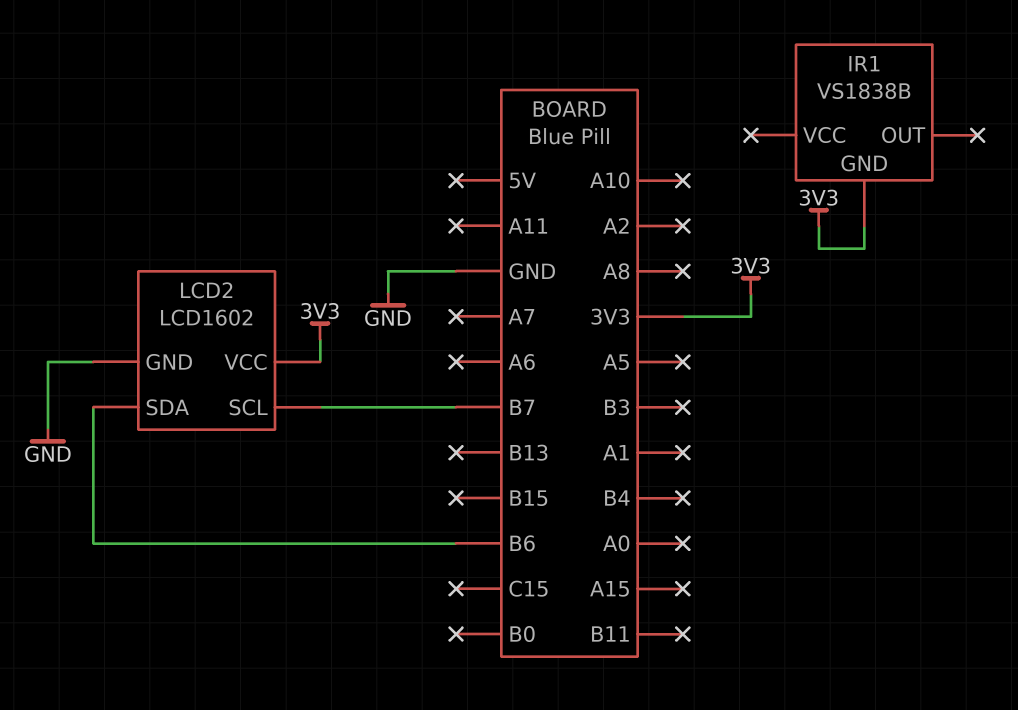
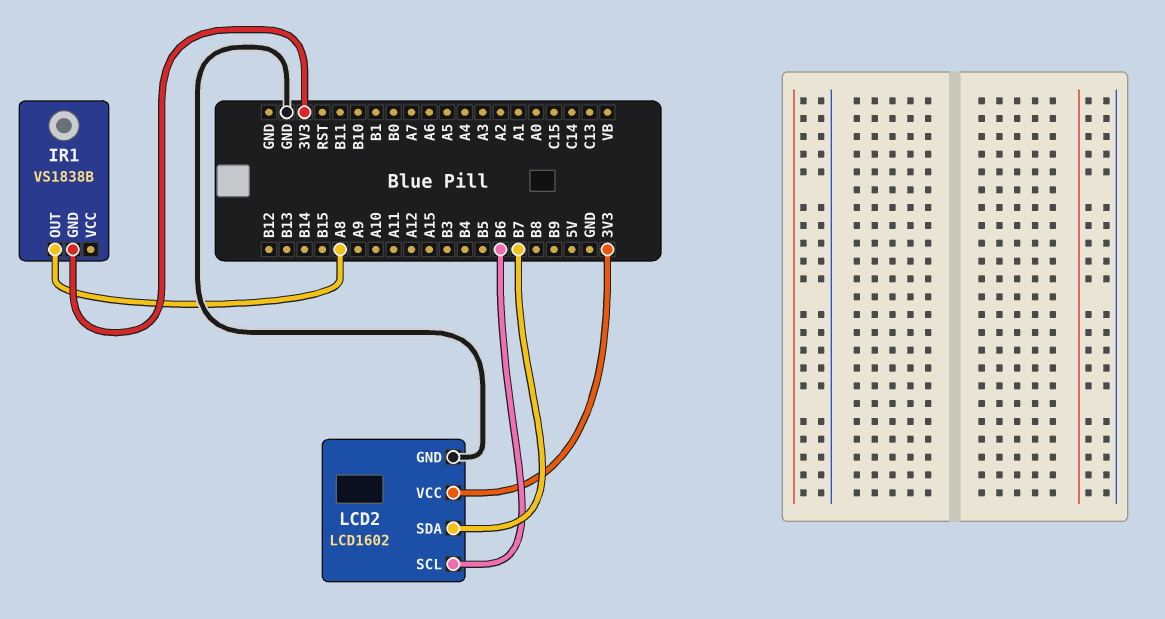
IR1 pin OUT: none -> A8
LCD2 pin SCL: B7 -> B6
LCD2 pin SDA: B6 -> B7

